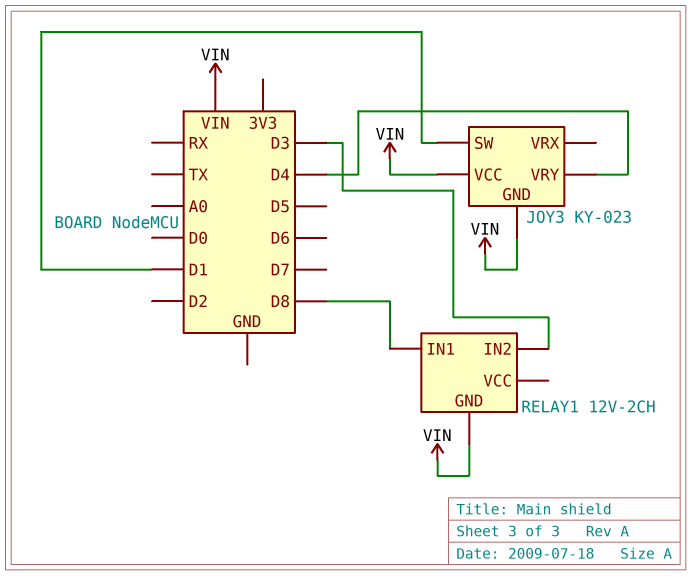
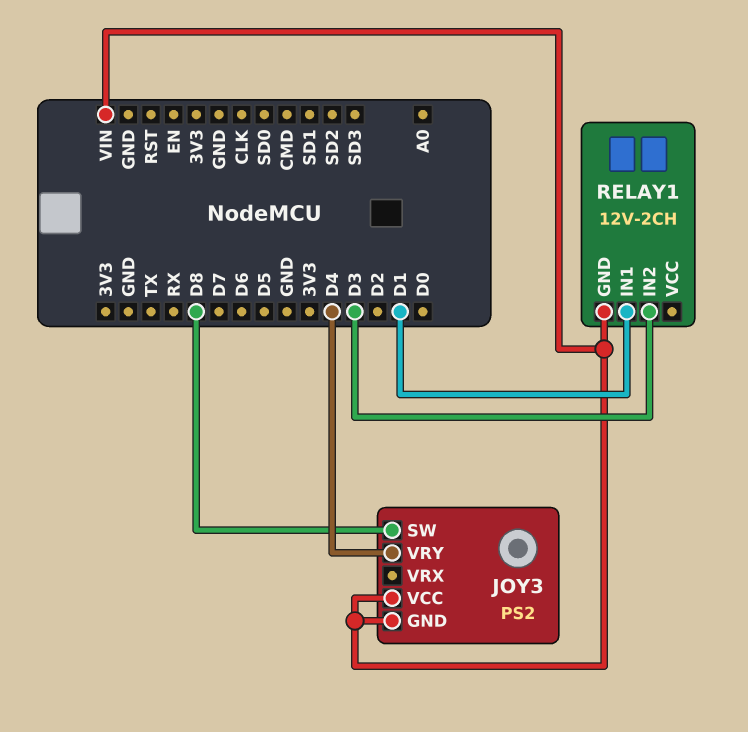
JOY3: KY-023 -> PS2
JOY3 pin SW: D1 -> D8
RELAY1 pin IN1: D8 -> D1

